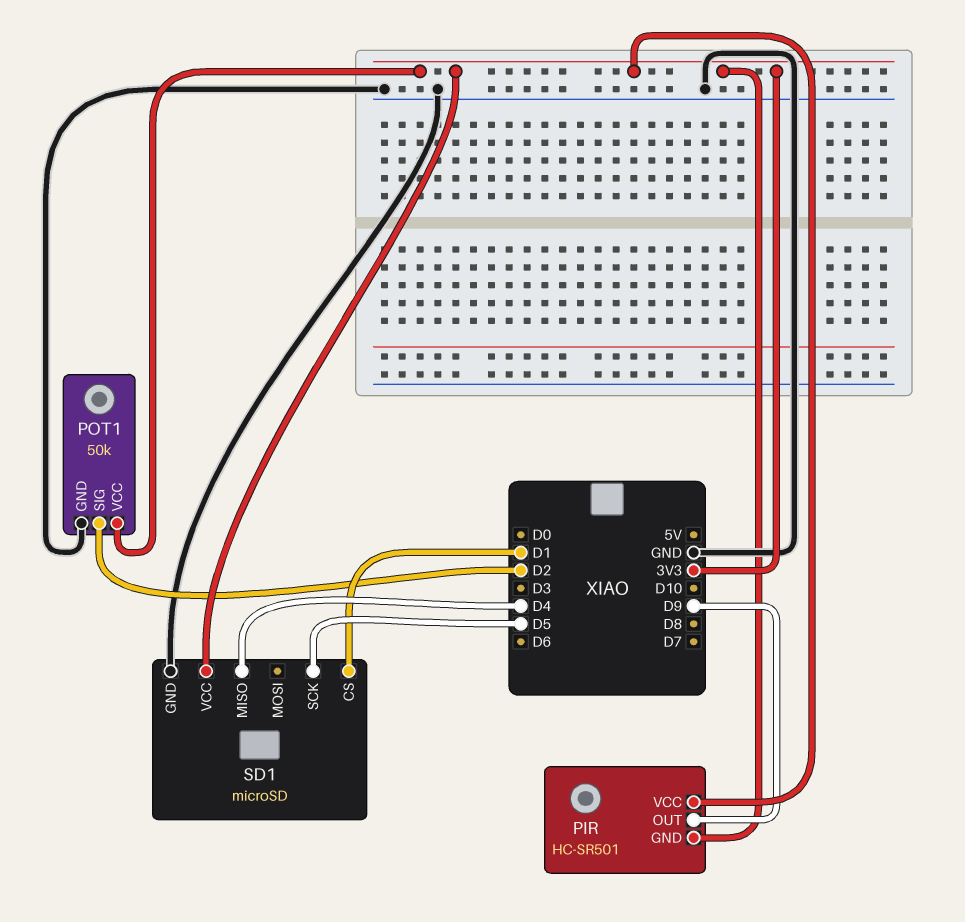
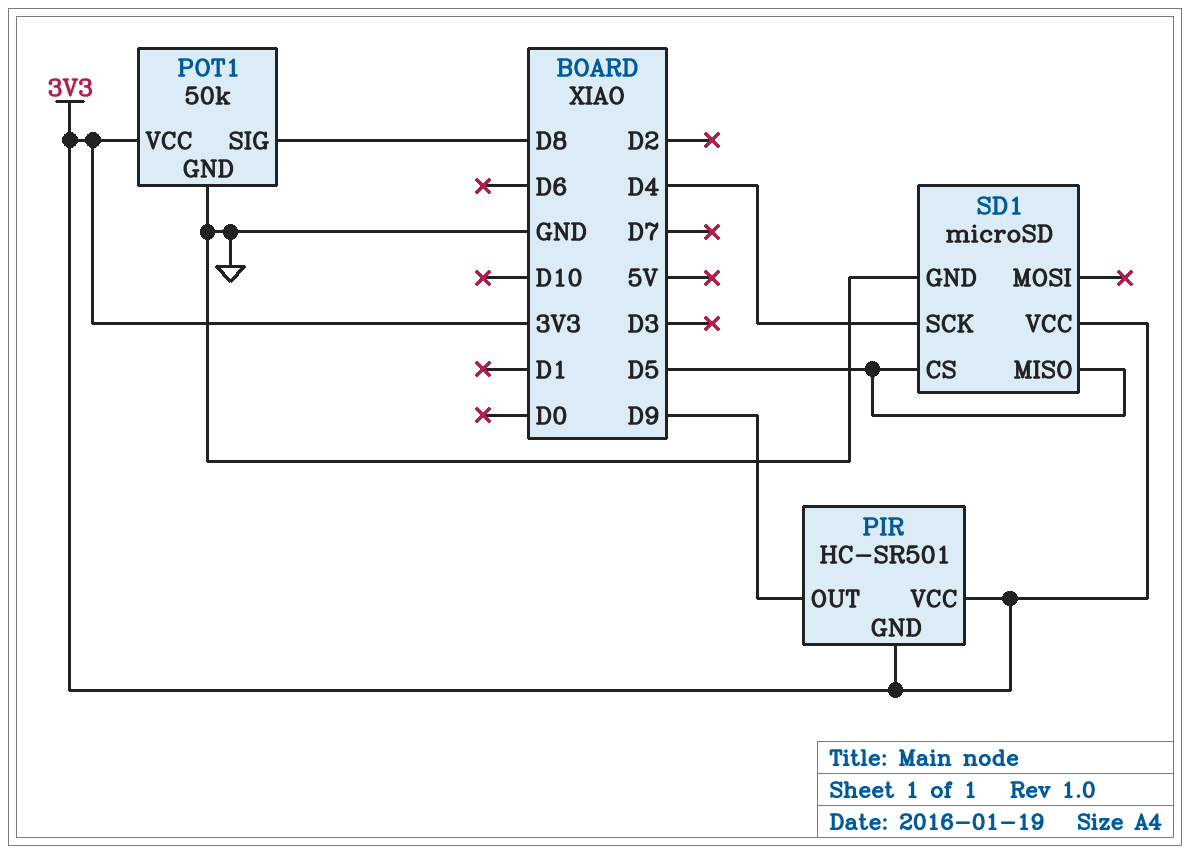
POT1 pin SIG: D2 -> D8
SD1 pin CS: D1 -> D5
SD1 pin MISO: D4 -> D5
SD1 pin SCK: D5 -> D4

